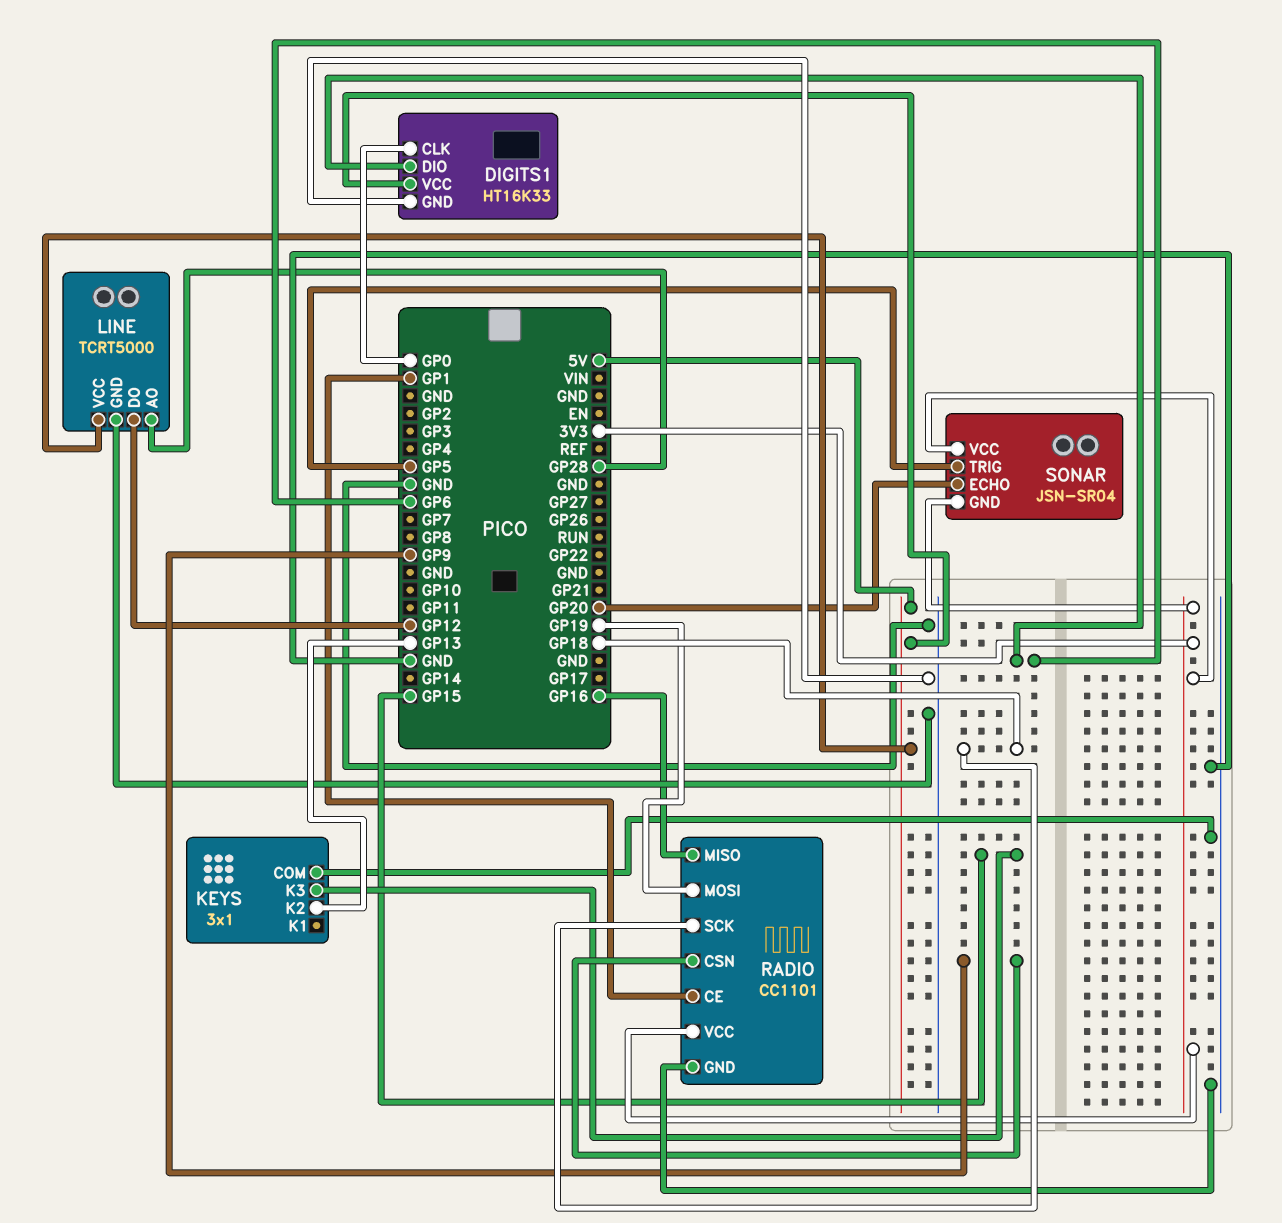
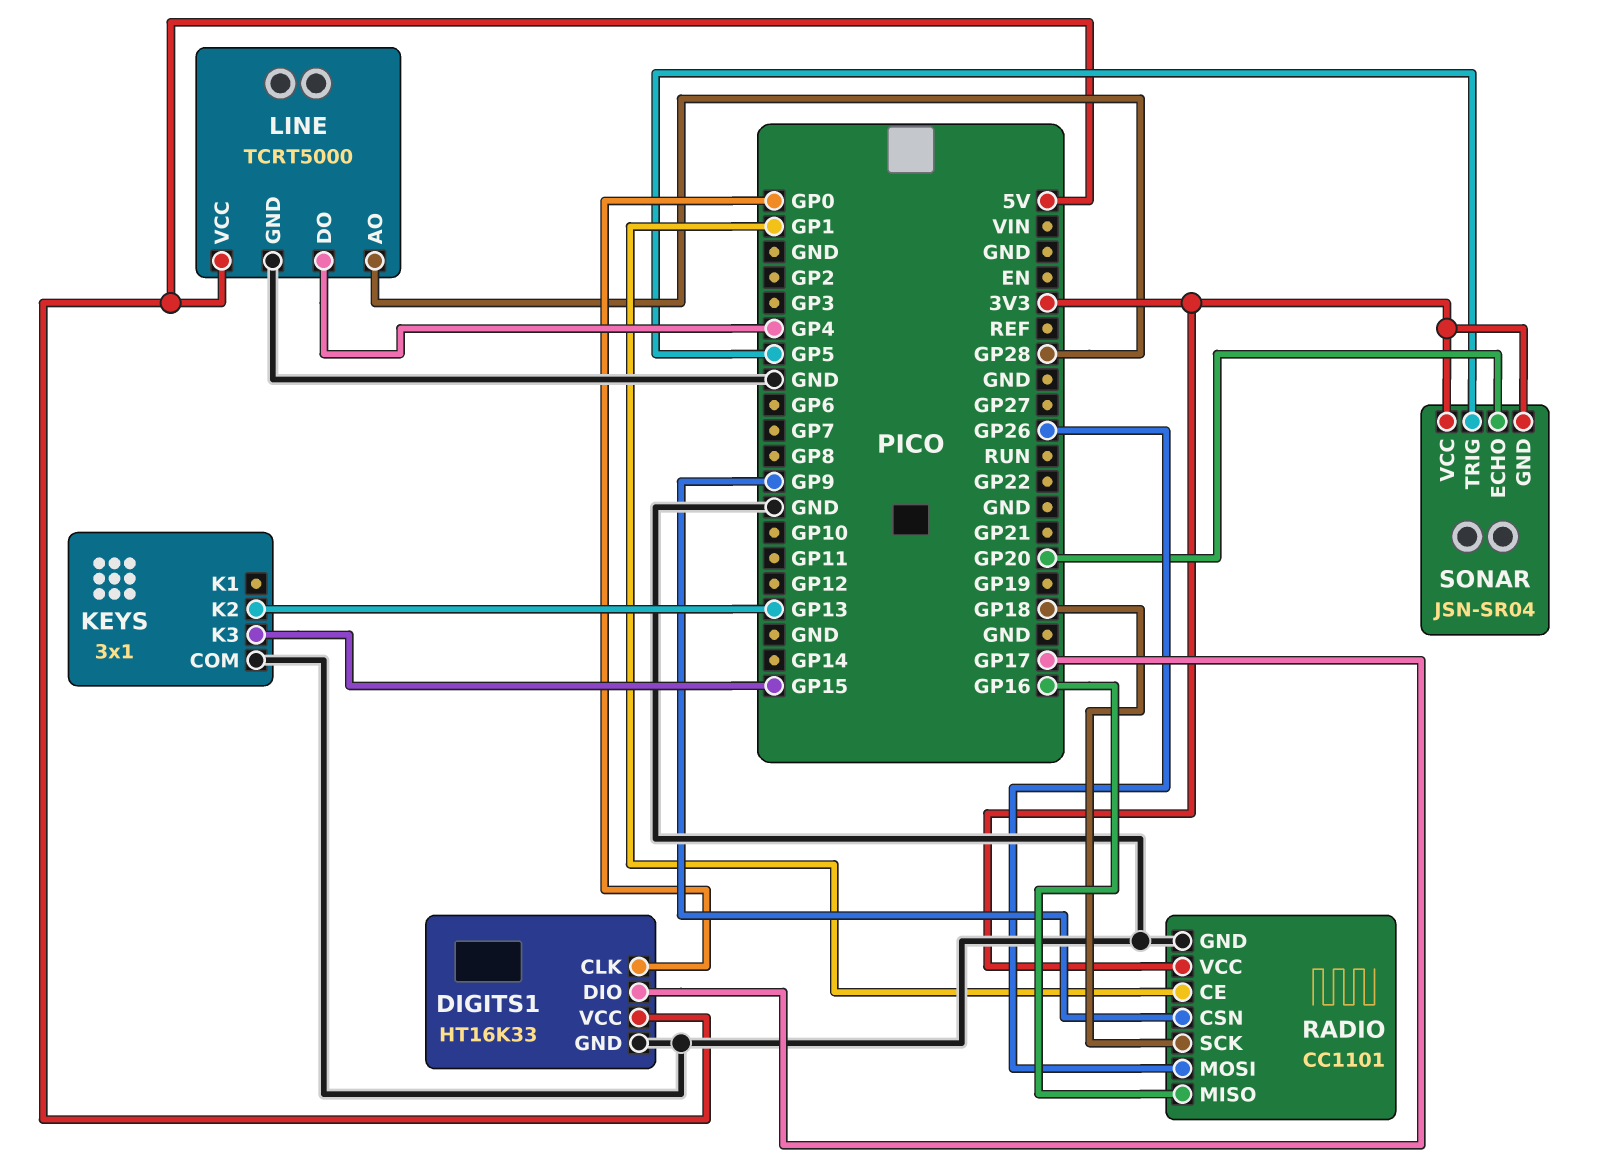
DIGITS1 pin DIO: GP6 -> GP17
LINE pin DO: GP12 -> GP4
RADIO pin MOSI: GP19 -> GP26

